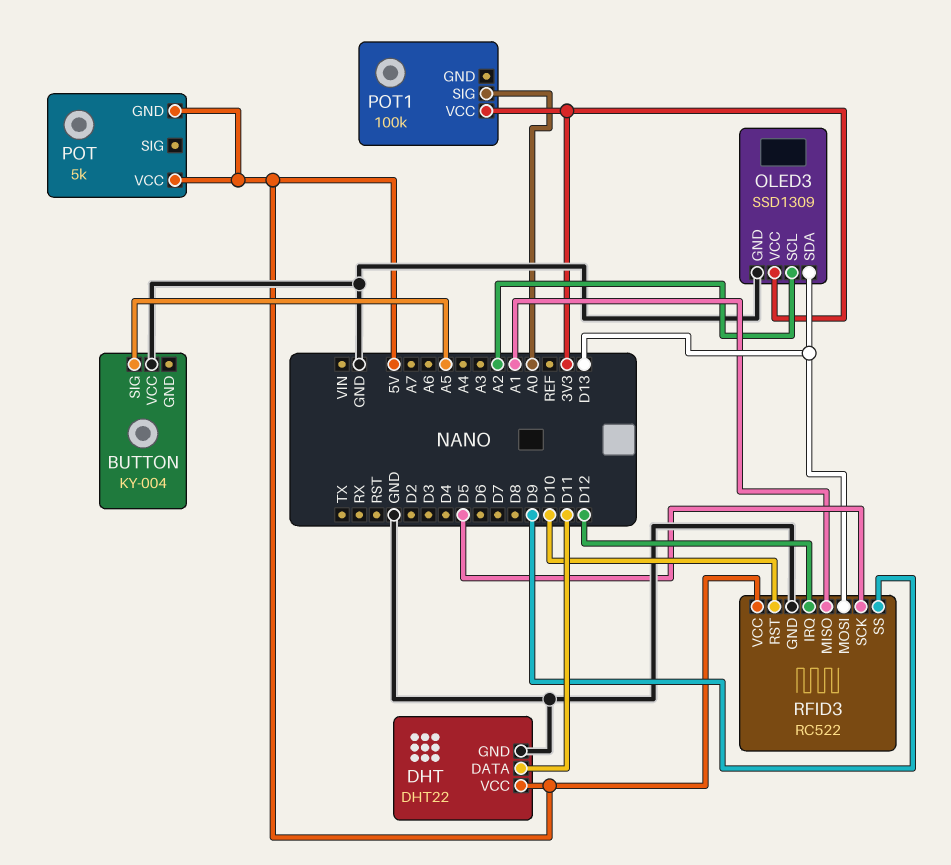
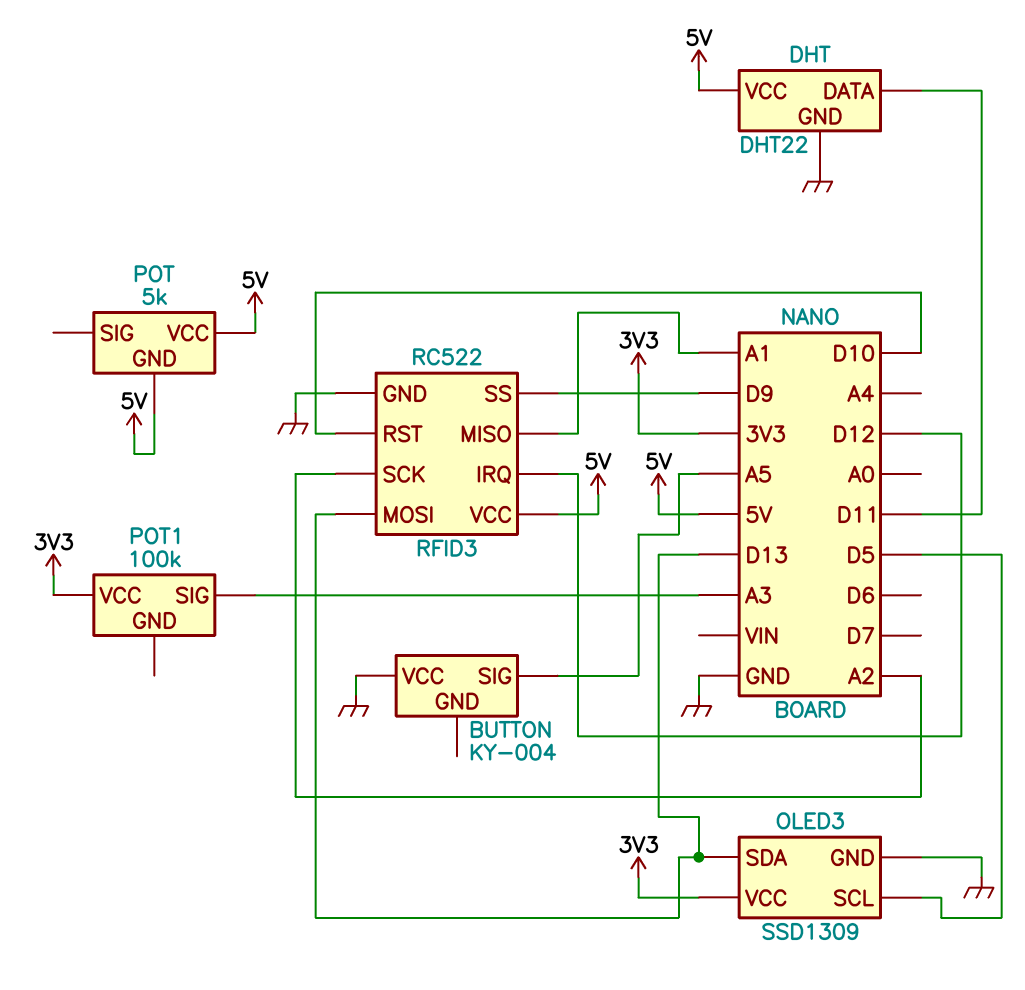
OLED3 pin SCL: A2 -> D5
POT1 pin SIG: A0 -> A3
RFID3 pin SCK: D5 -> A2

